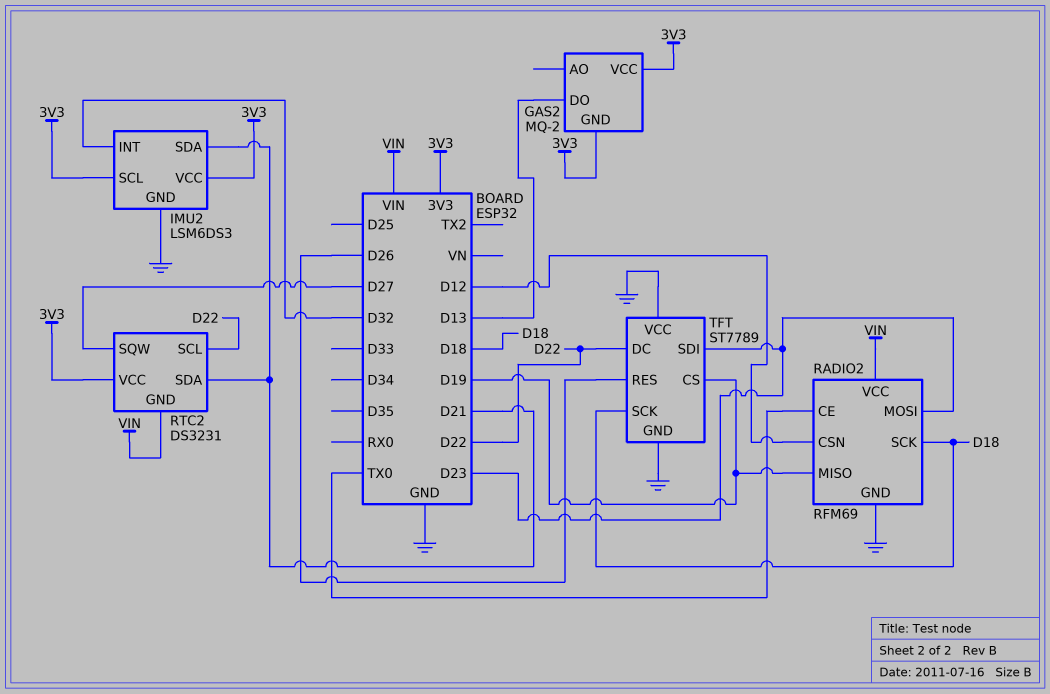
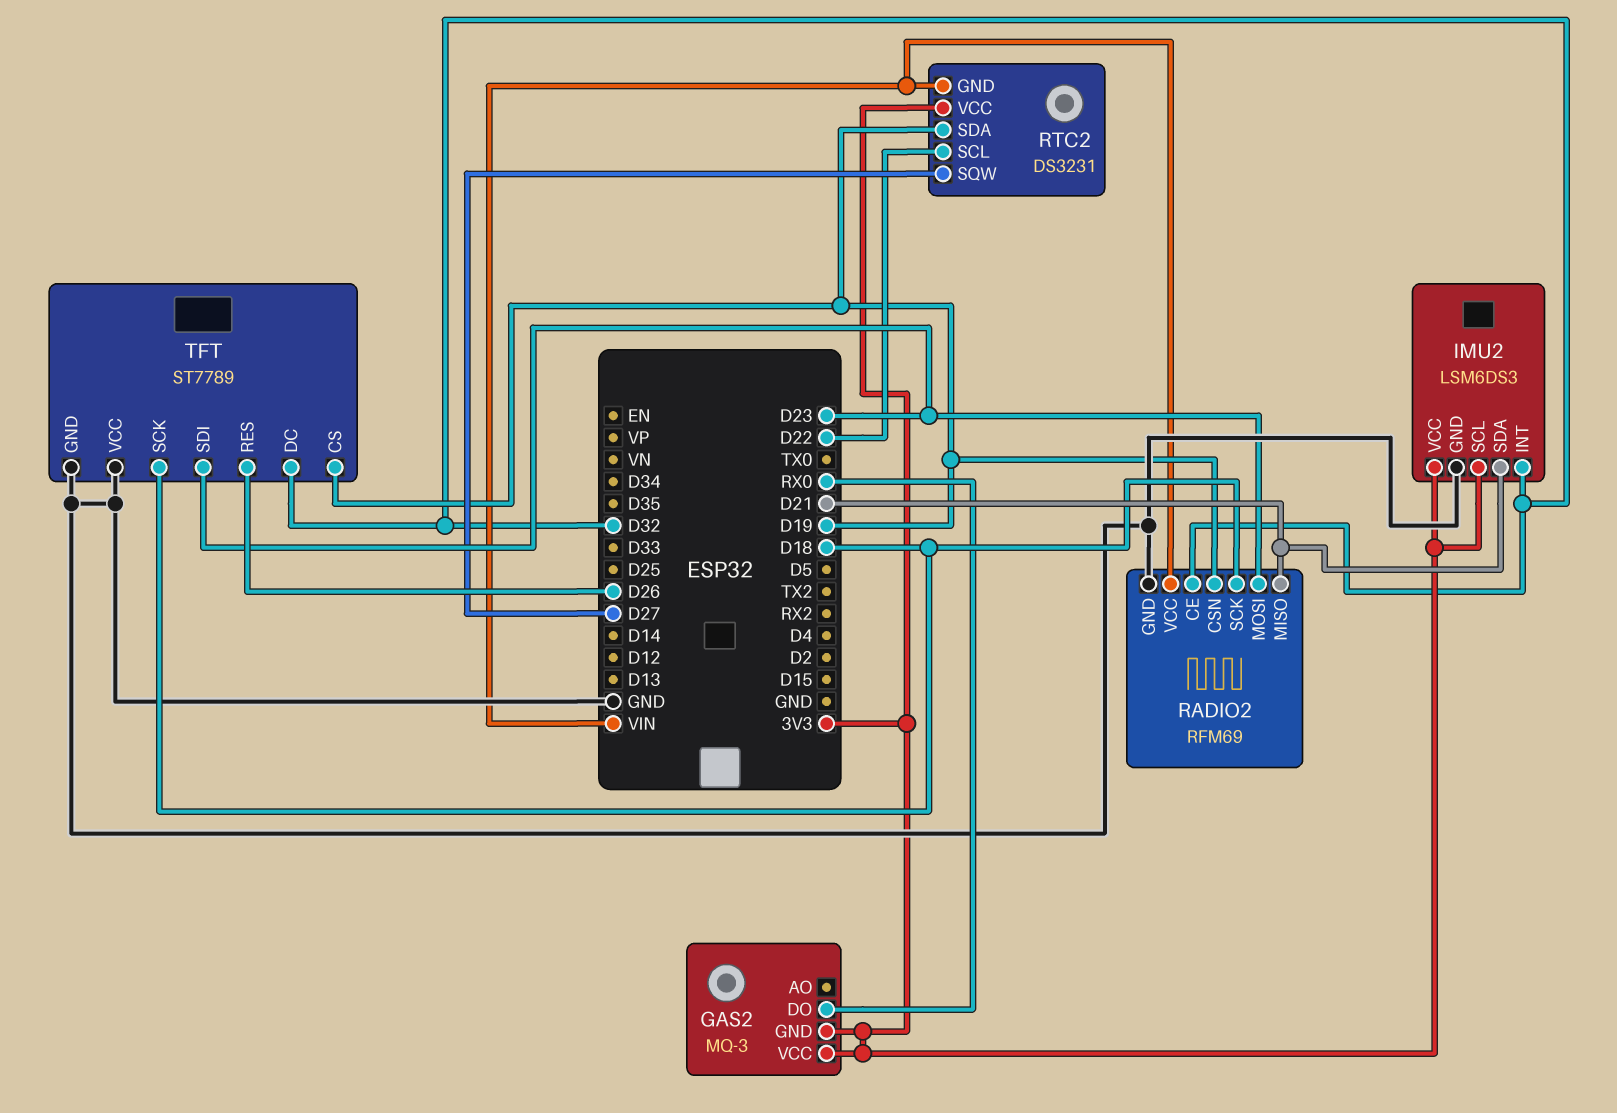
GAS2: MQ-2 -> MQ-3
GAS2 pin DO: D13 -> RX0
RADIO2 pin CE: TX0 -> D32
RADIO2 pin CSN: D12 -> D19
RADIO2 pin MISO: D19 -> D21
RTC2 pin SDA: D21 -> D19
TFT pin DC: D22 -> D32

